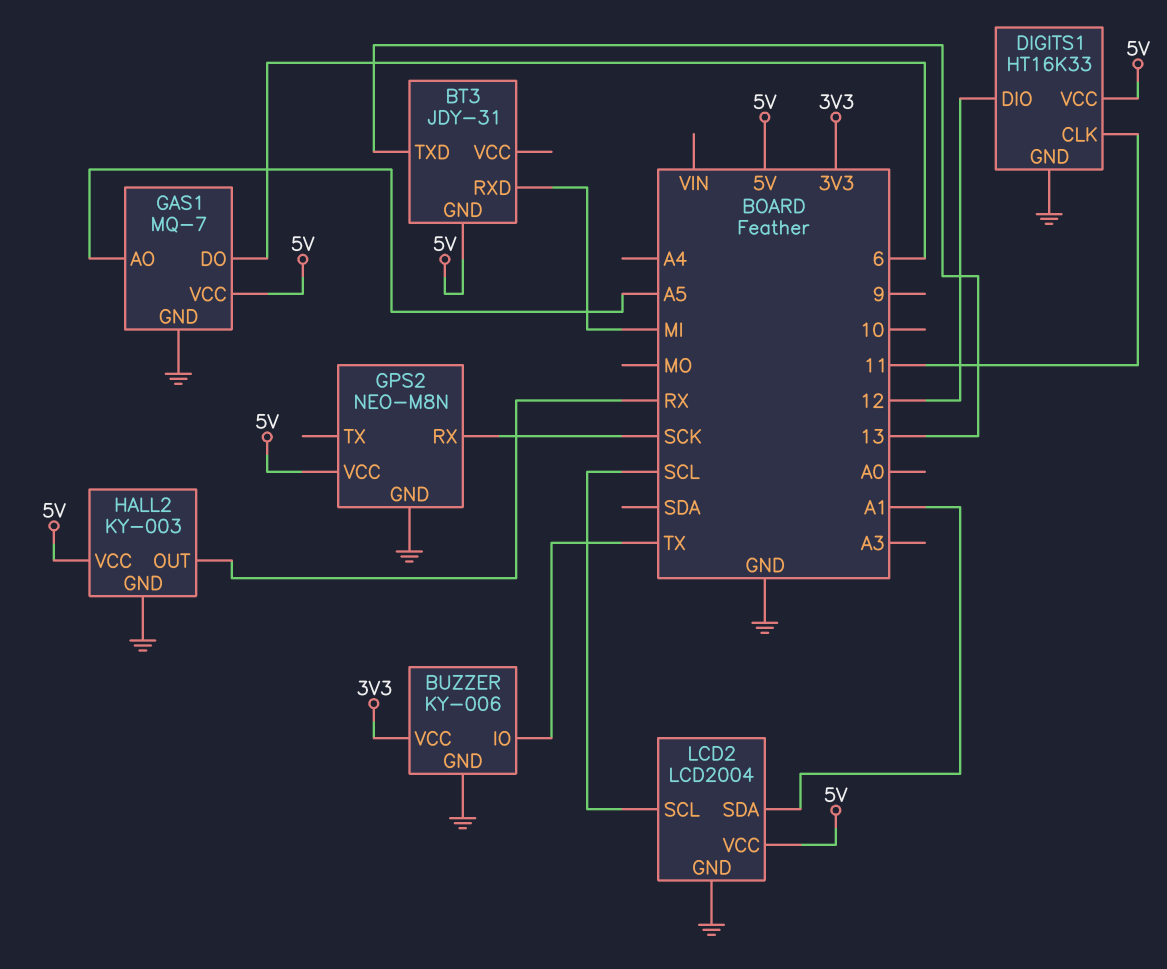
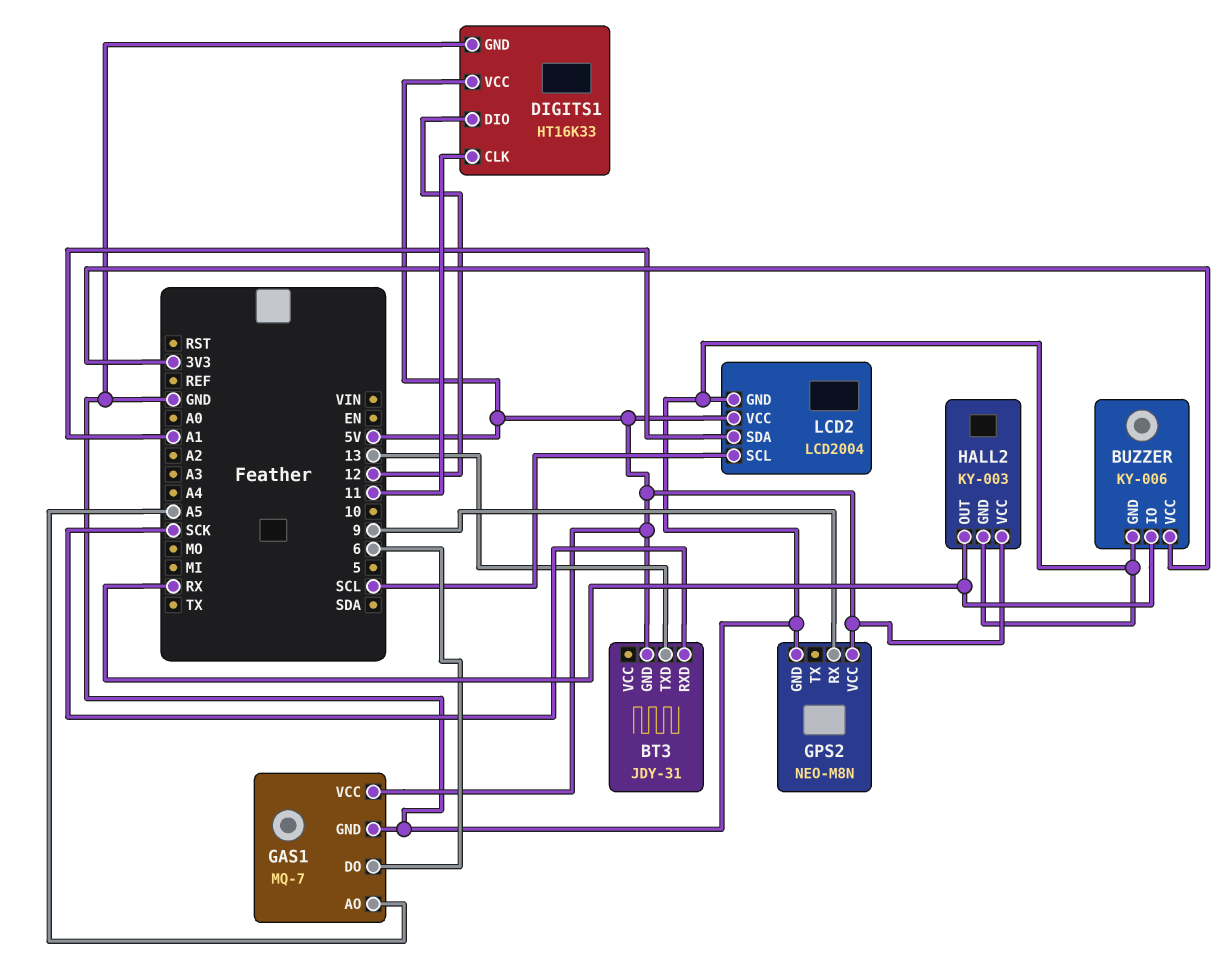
BT3 pin RXD: MI -> SCK
BUZZER pin IO: TX -> RX
GPS2 pin RX: SCK -> 9

